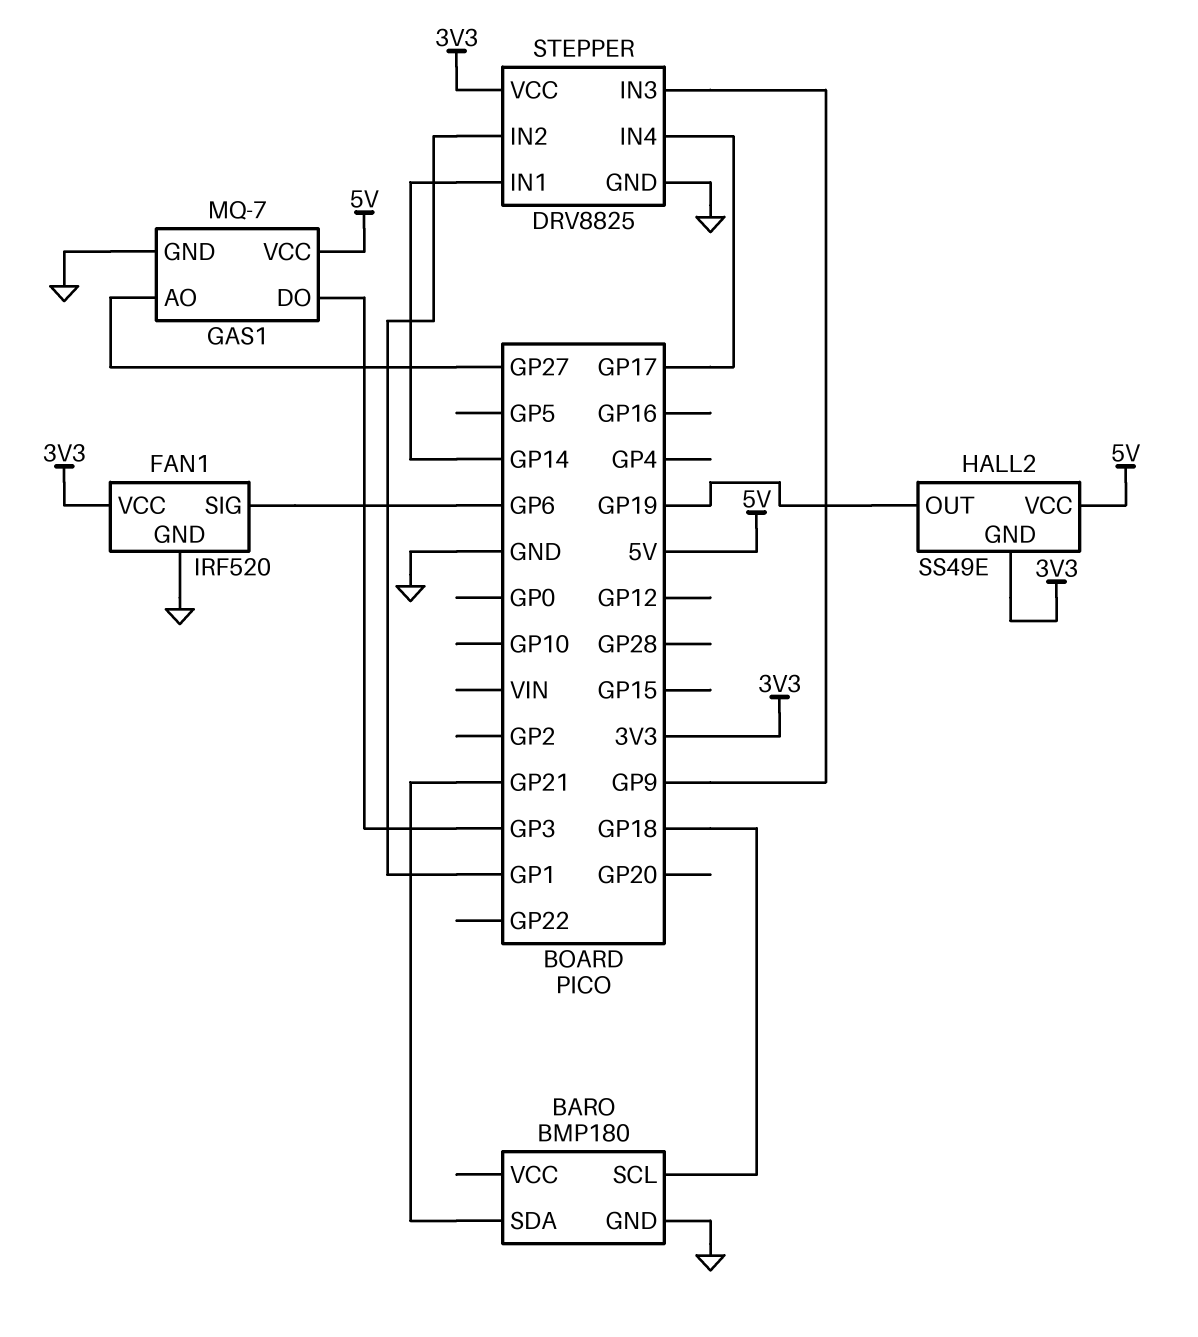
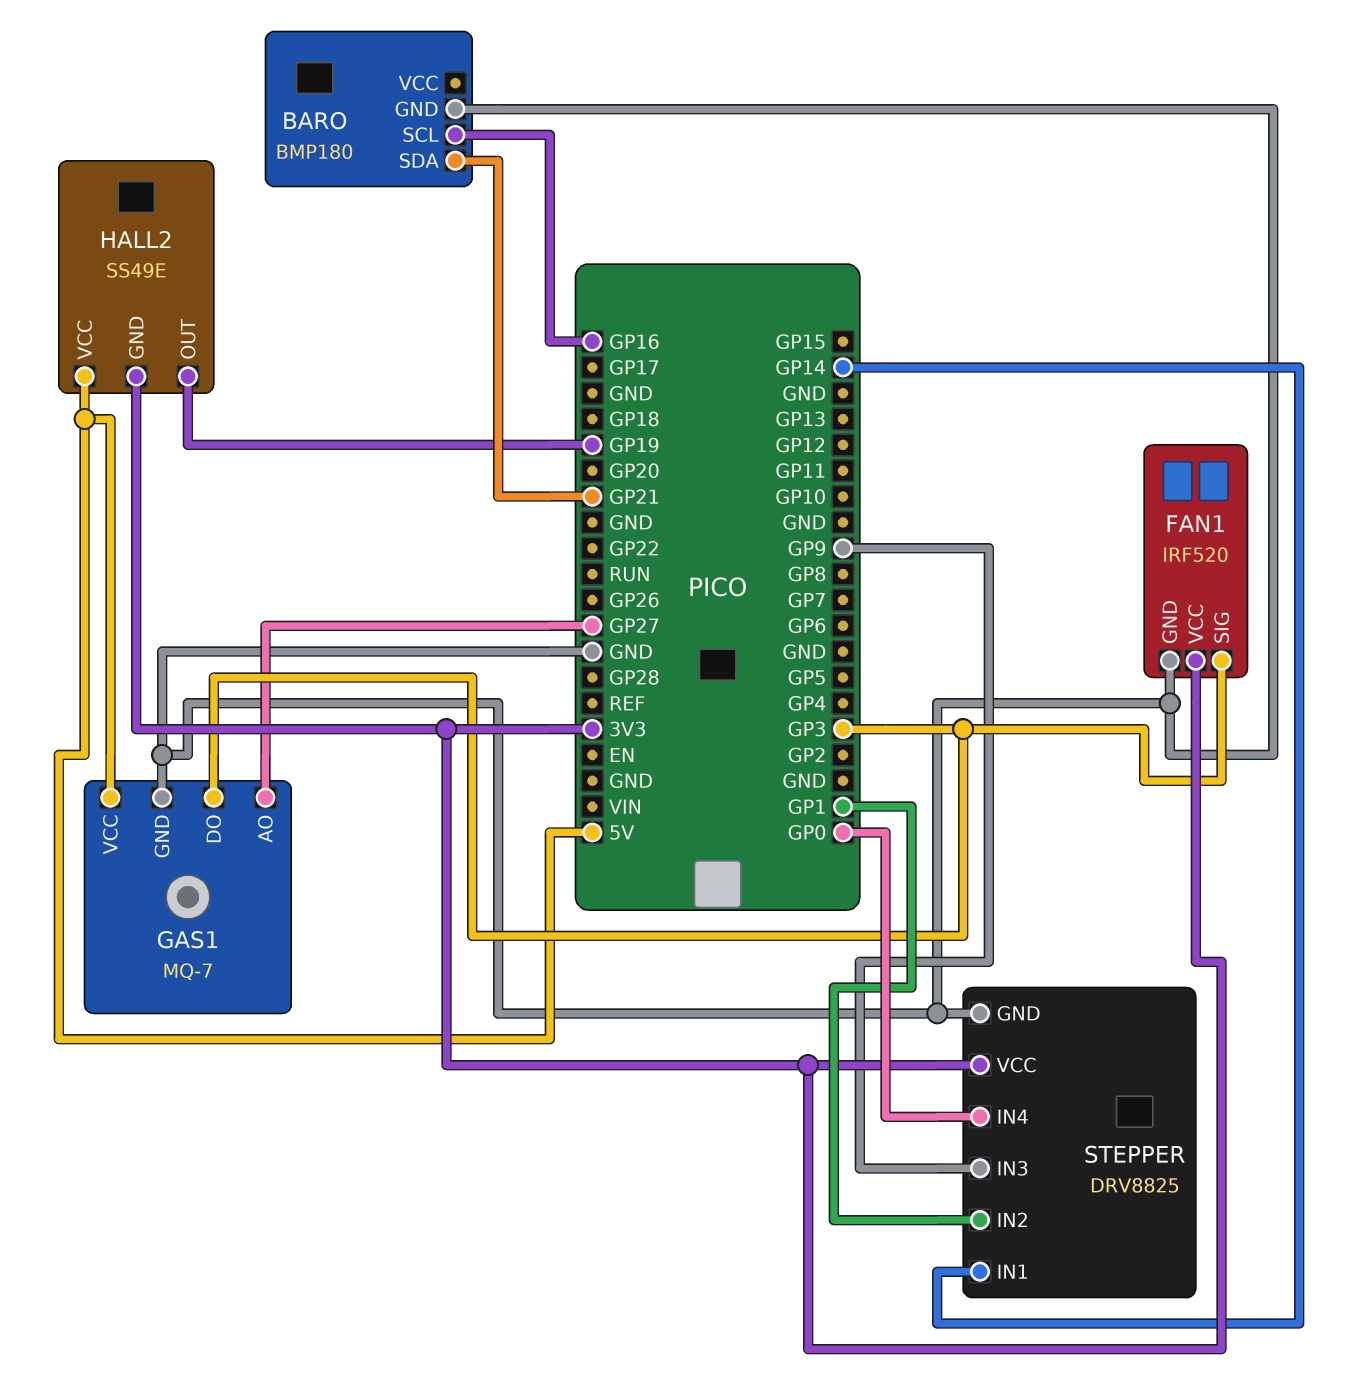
BARO pin SCL: GP18 -> GP16
FAN1 pin SIG: GP6 -> GP3
STEPPER pin IN4: GP17 -> GP0

